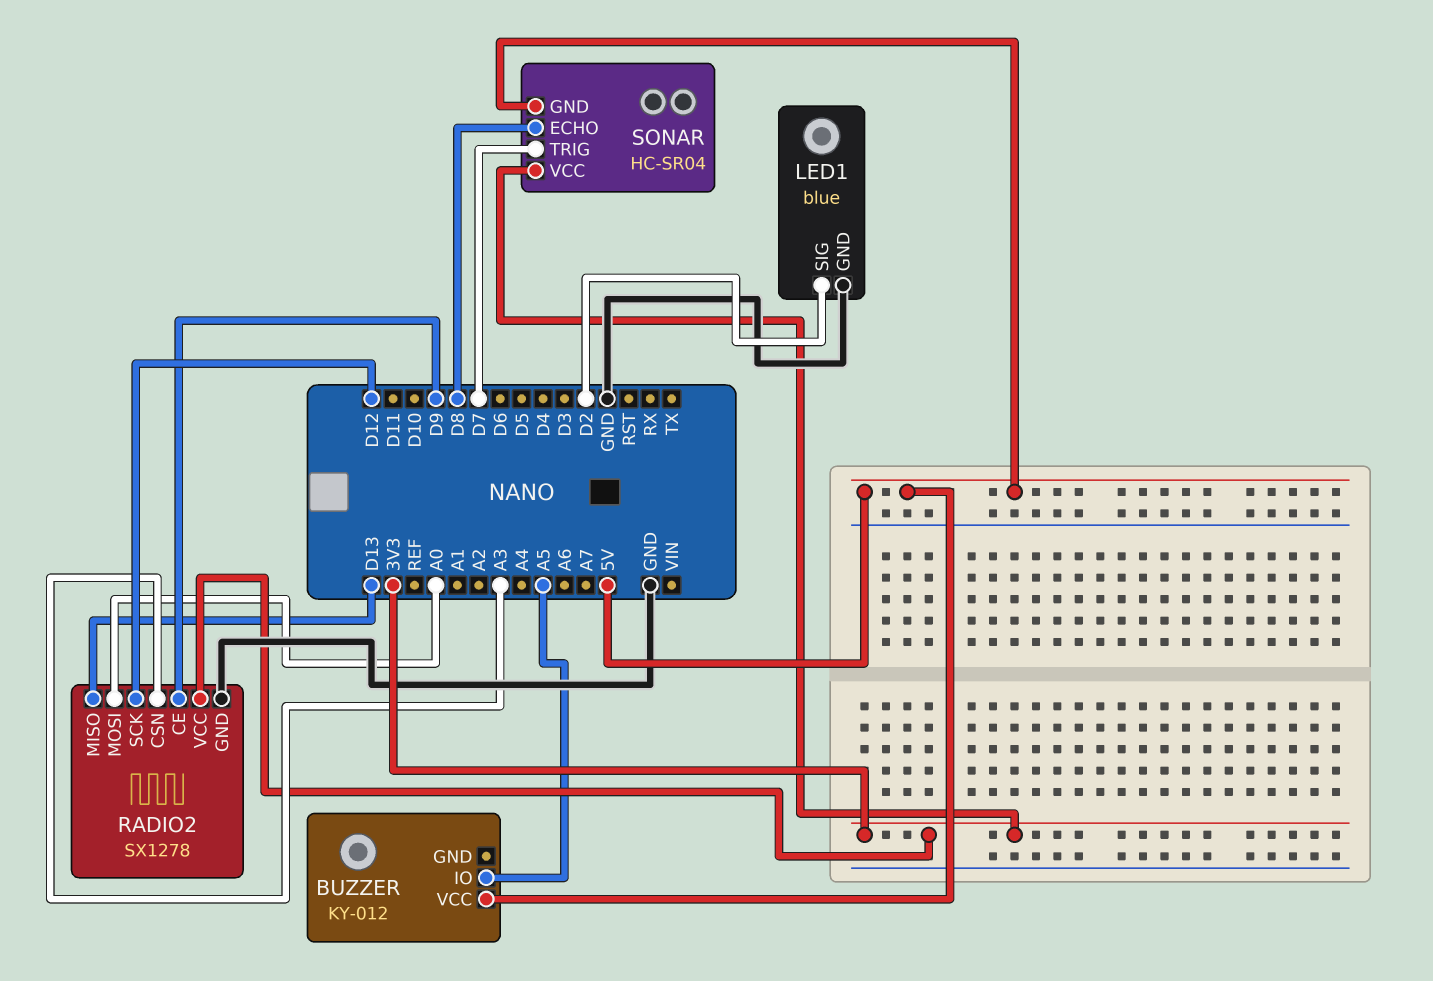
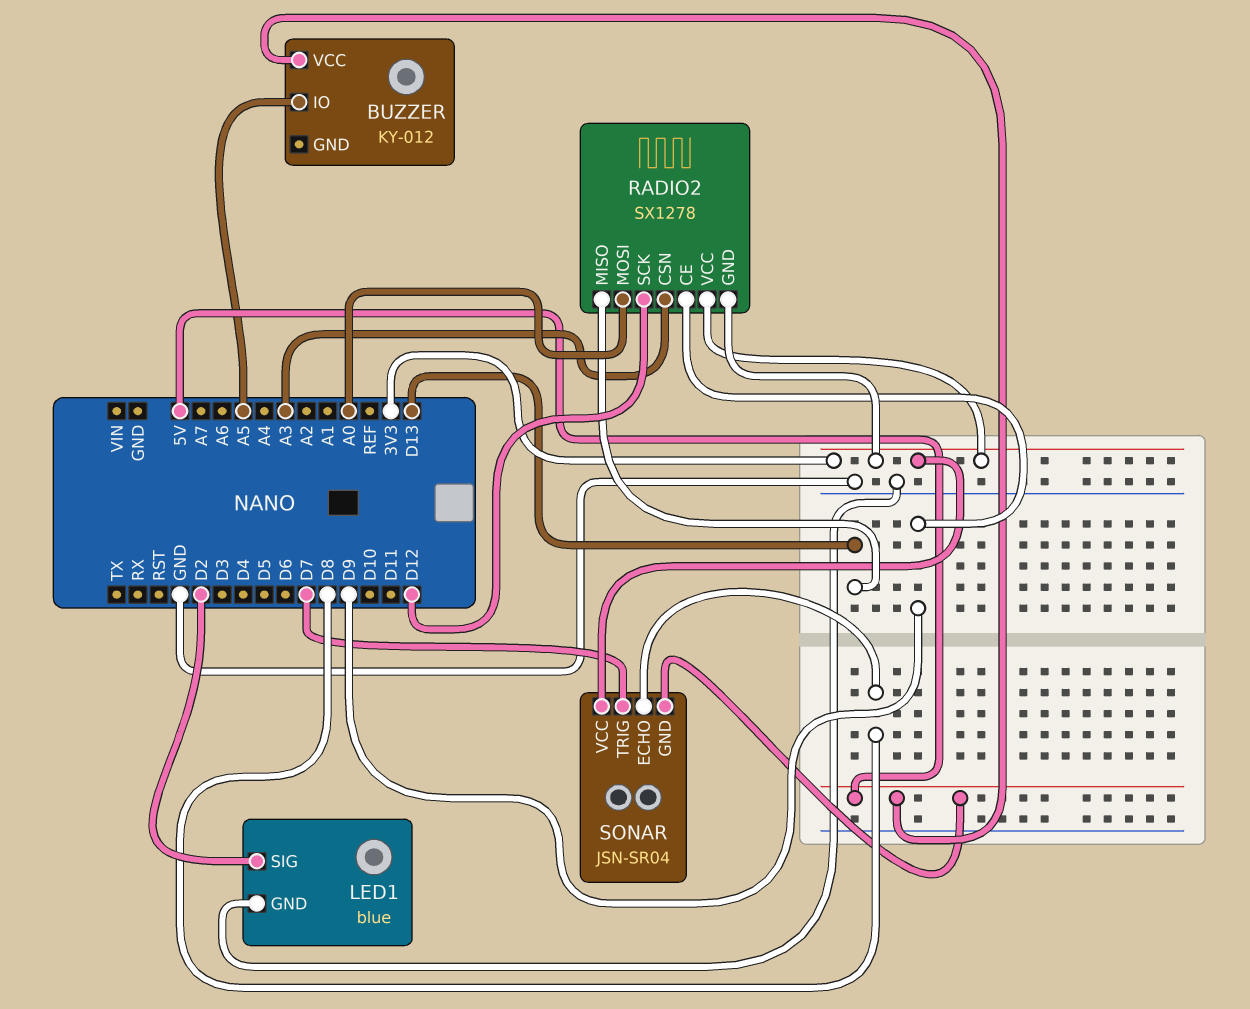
RADIO2 pin GND: GND -> 3V3
SONAR: HC-SR04 -> JSN-SR04

